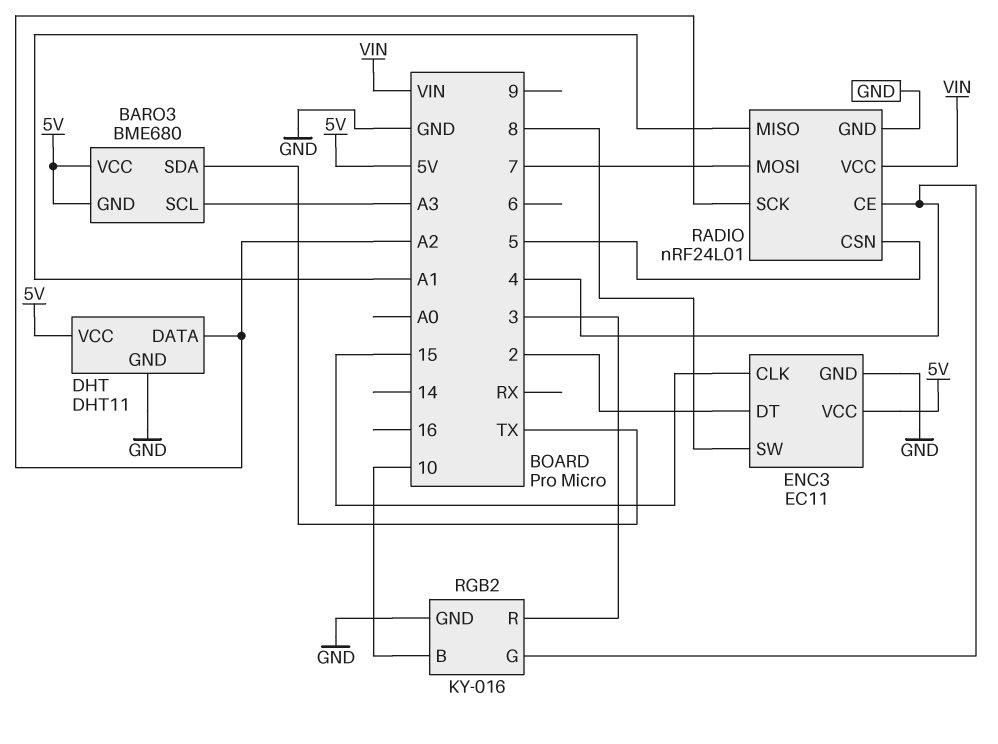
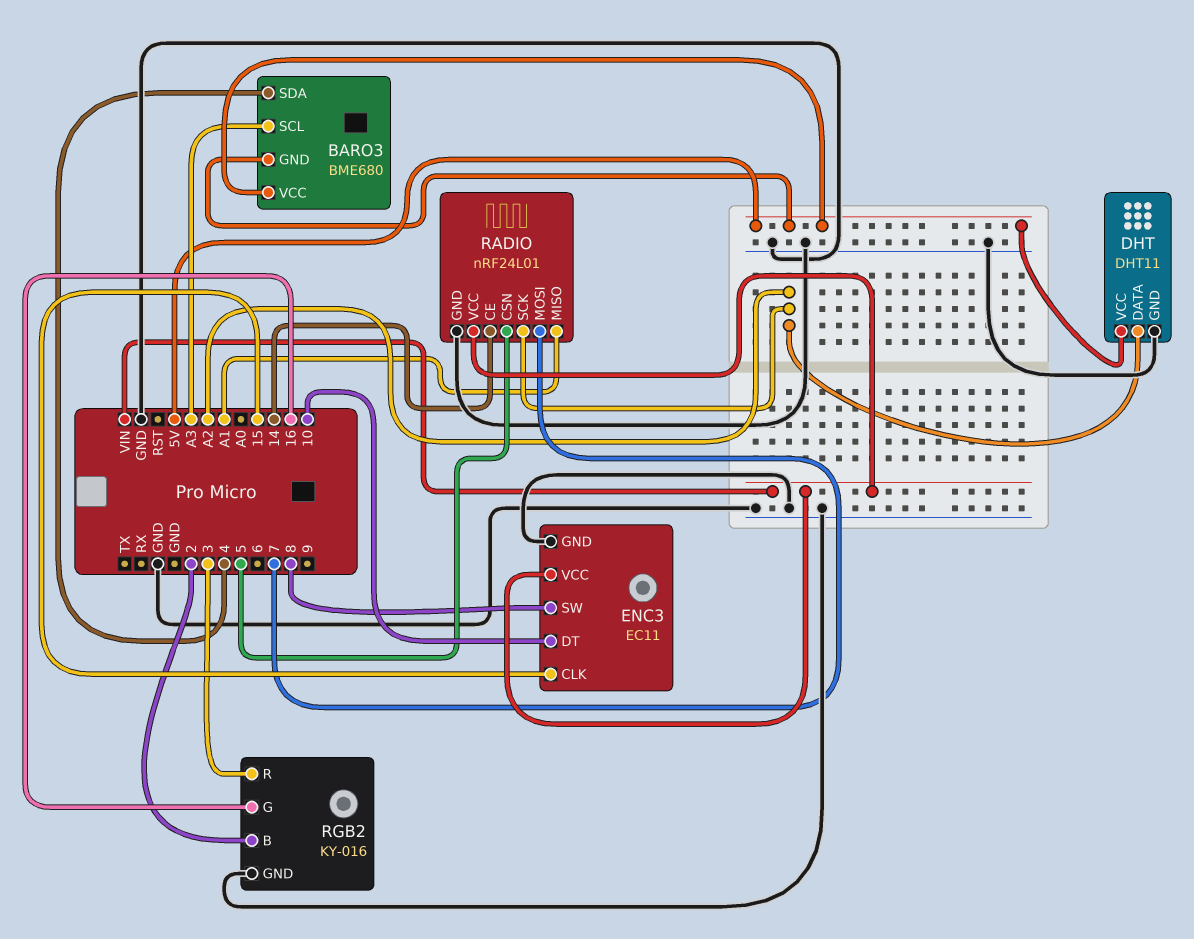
BARO3 pin SDA: TX -> 4
ENC3 pin DT: 2 -> 10
ENC3 pin VCC: 5V -> VIN
RADIO pin CE: 4 -> 14
RGB2 pin B: 10 -> 2
RGB2 pin G: 4 -> 16

